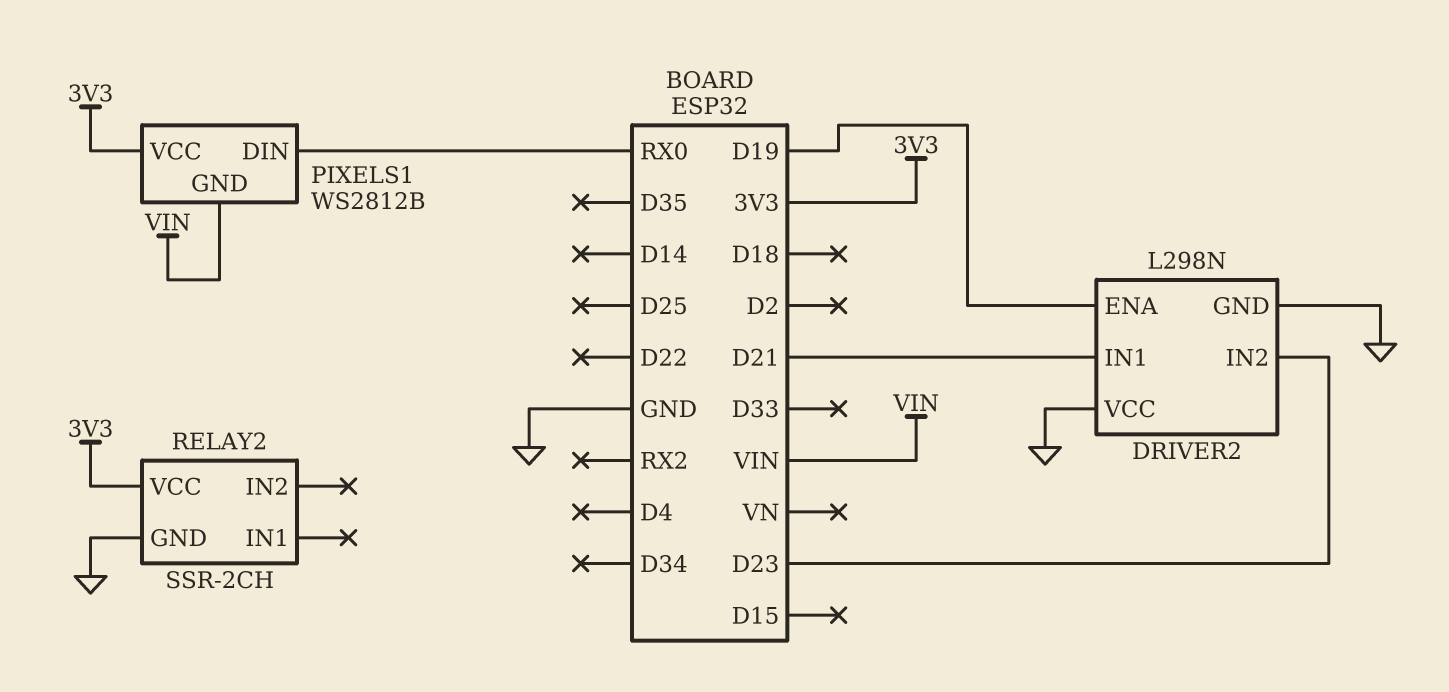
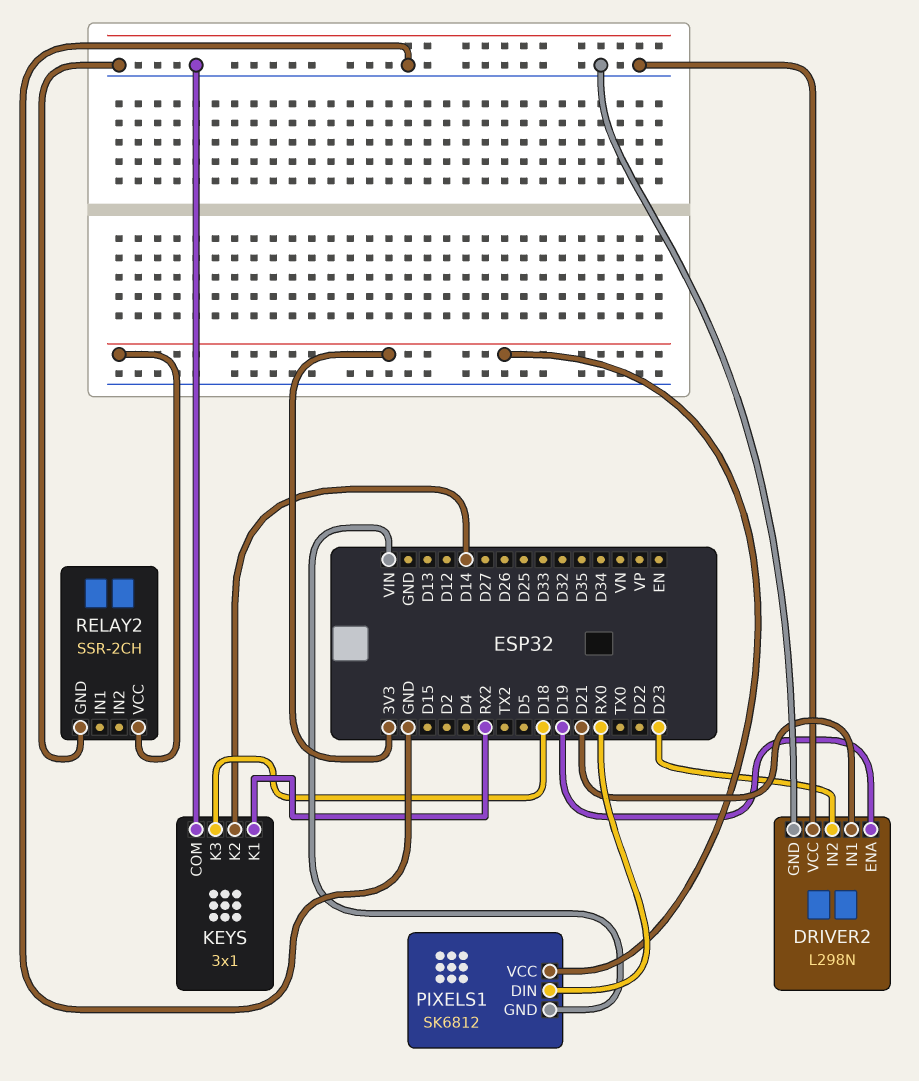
KEYS: none -> 3x1
KEYS pin COM: none -> GND
KEYS pin K1: none -> RX2
KEYS pin K2: none -> D14
KEYS pin K3: none -> D18
PIXELS1: WS2812B -> SK6812

